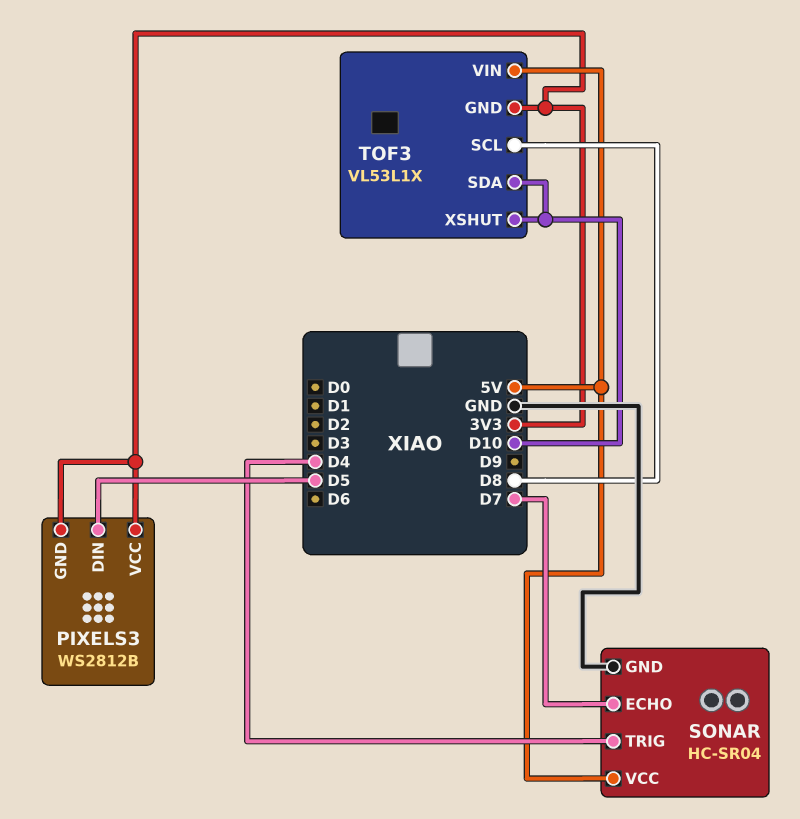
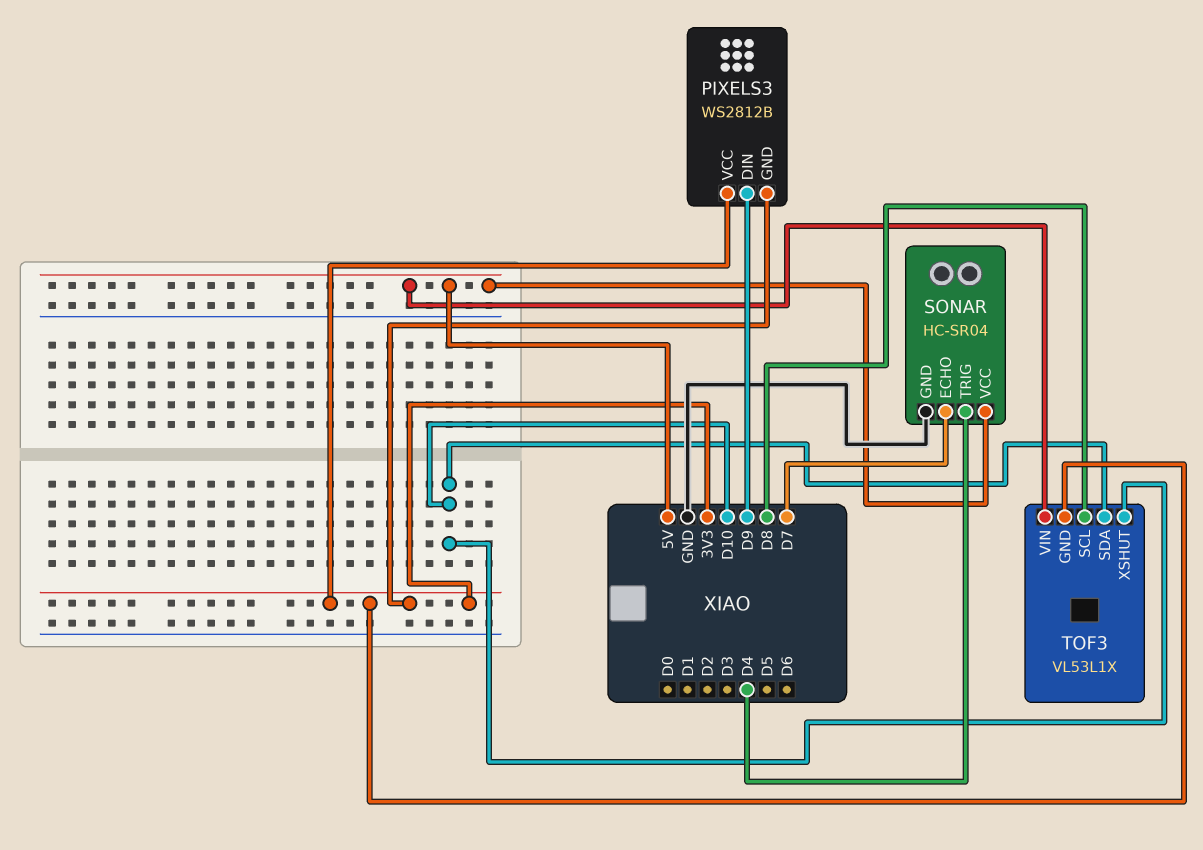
PIXELS3 pin DIN: D5 -> D9

